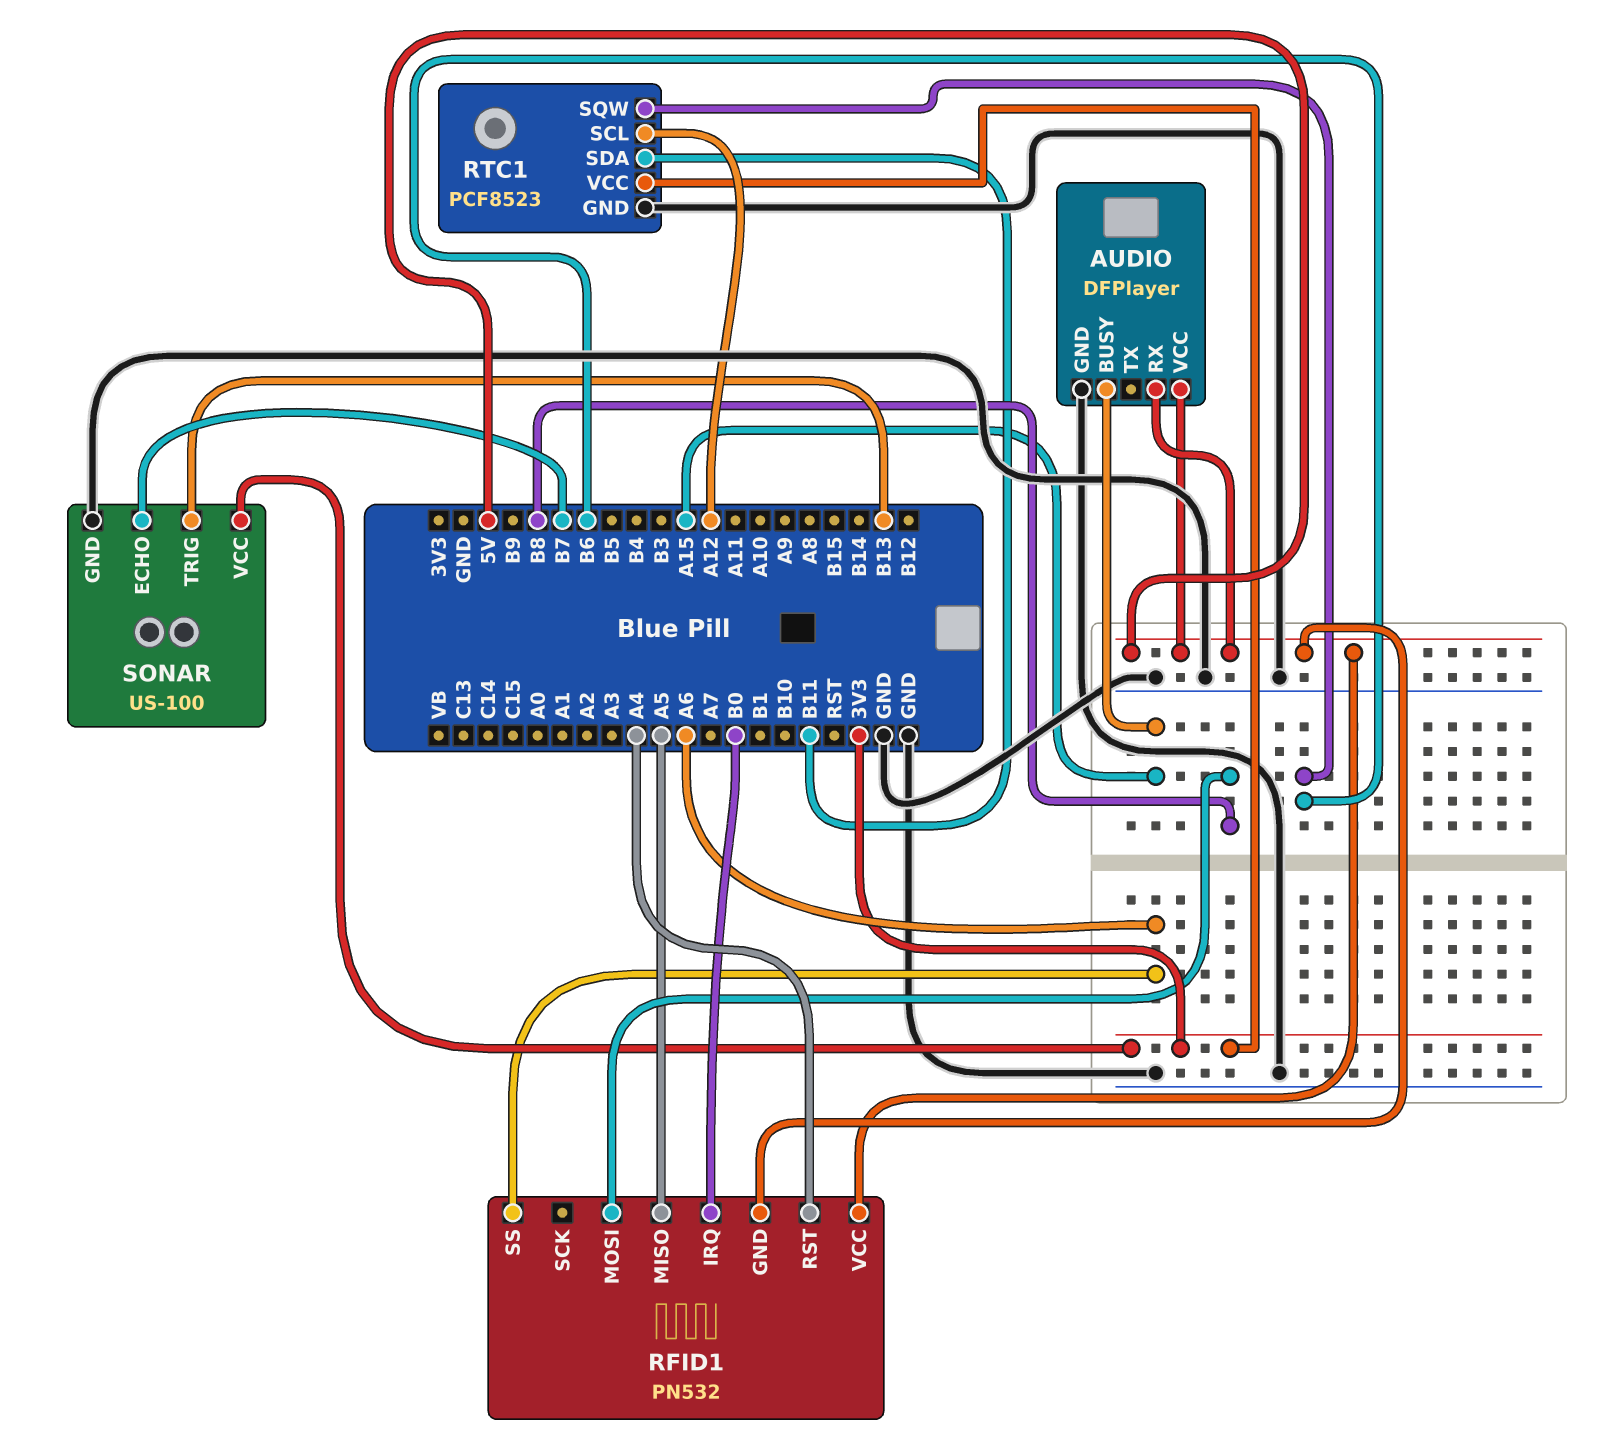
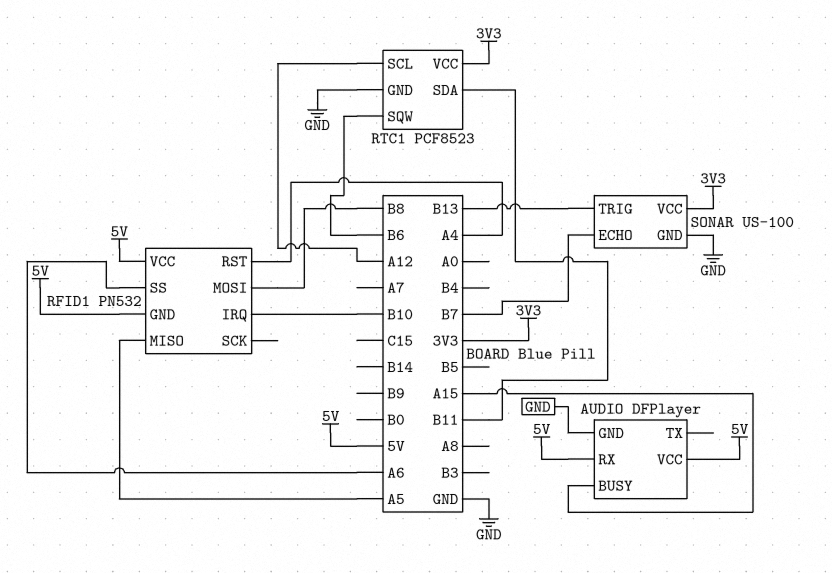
RFID1 pin IRQ: B0 -> B10

